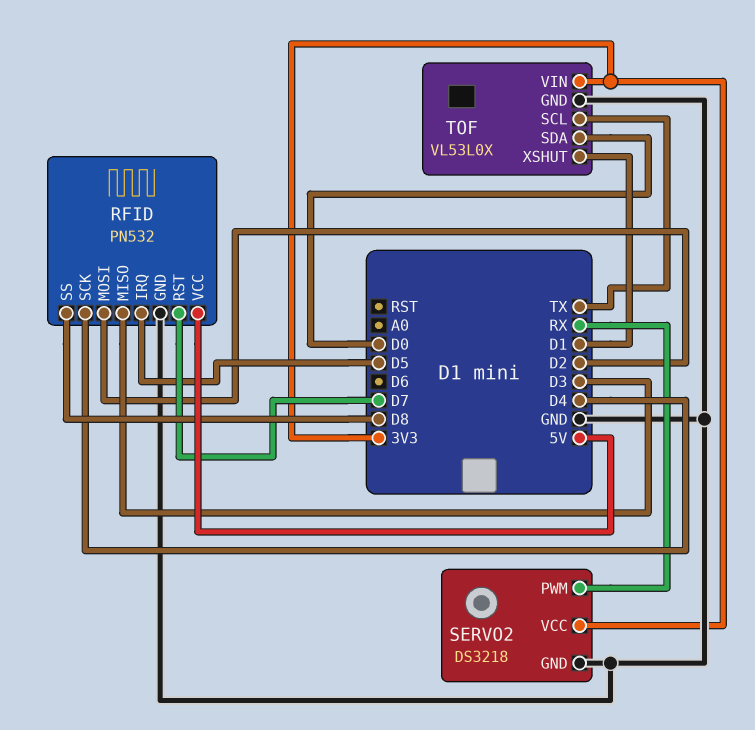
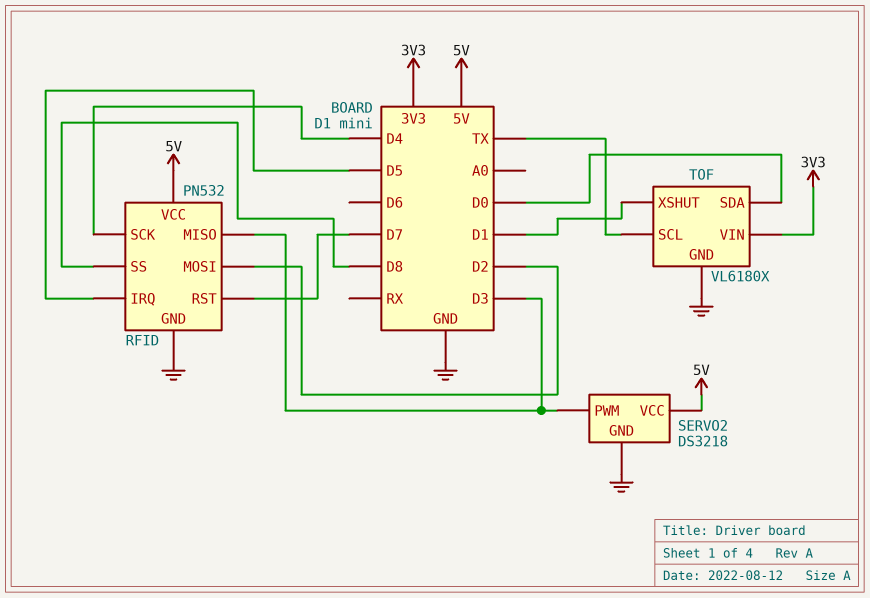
SERVO2 pin PWM: RX -> D3
SERVO2 pin VCC: 3V3 -> 5V
TOF: VL53L0X -> VL6180X

